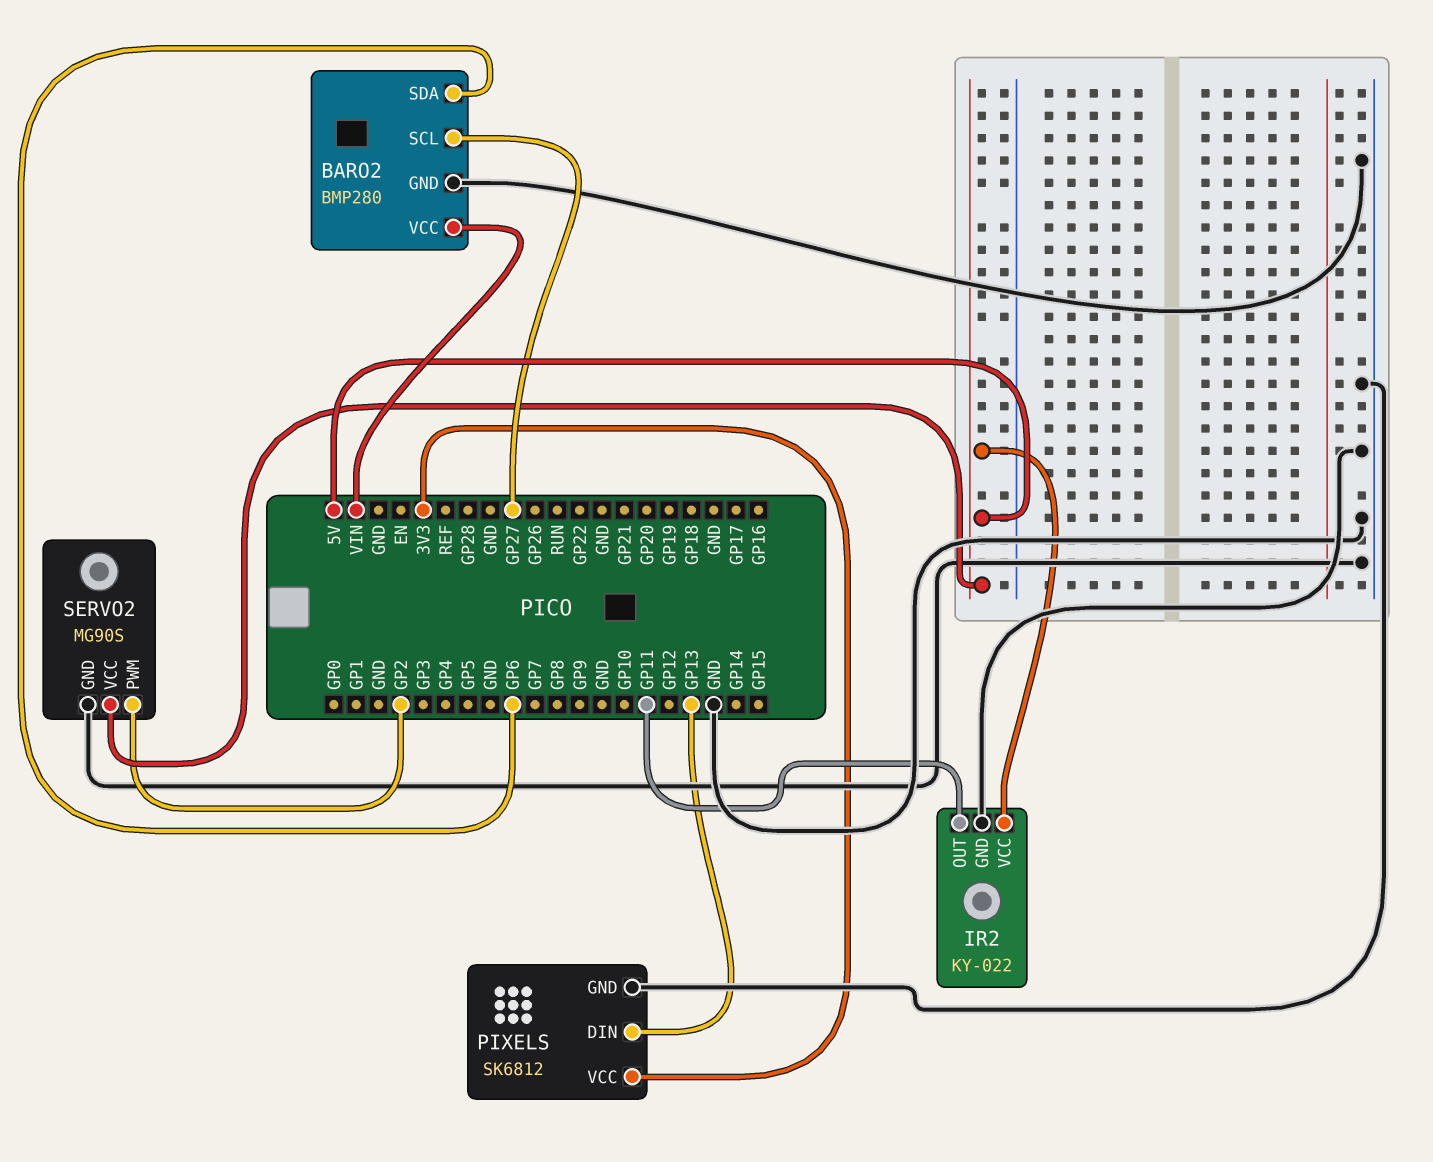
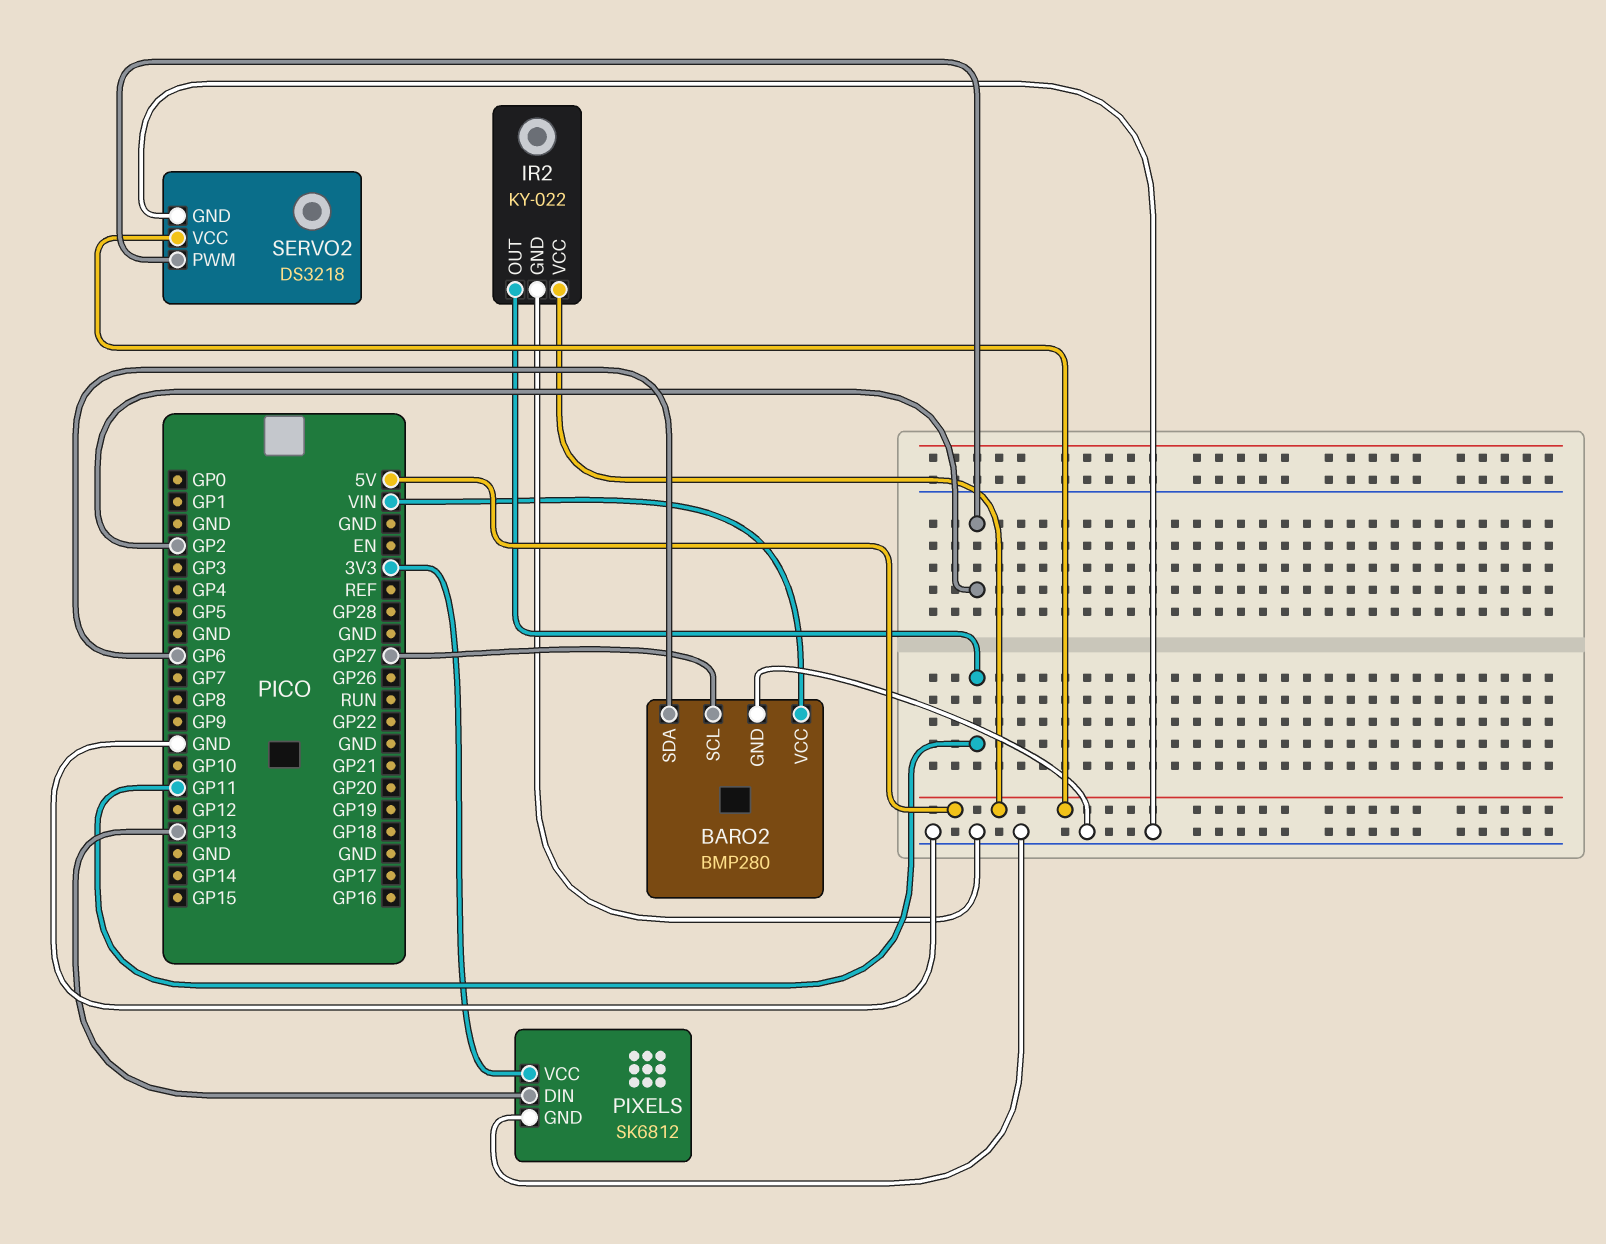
SERVO2: MG90S -> DS3218

